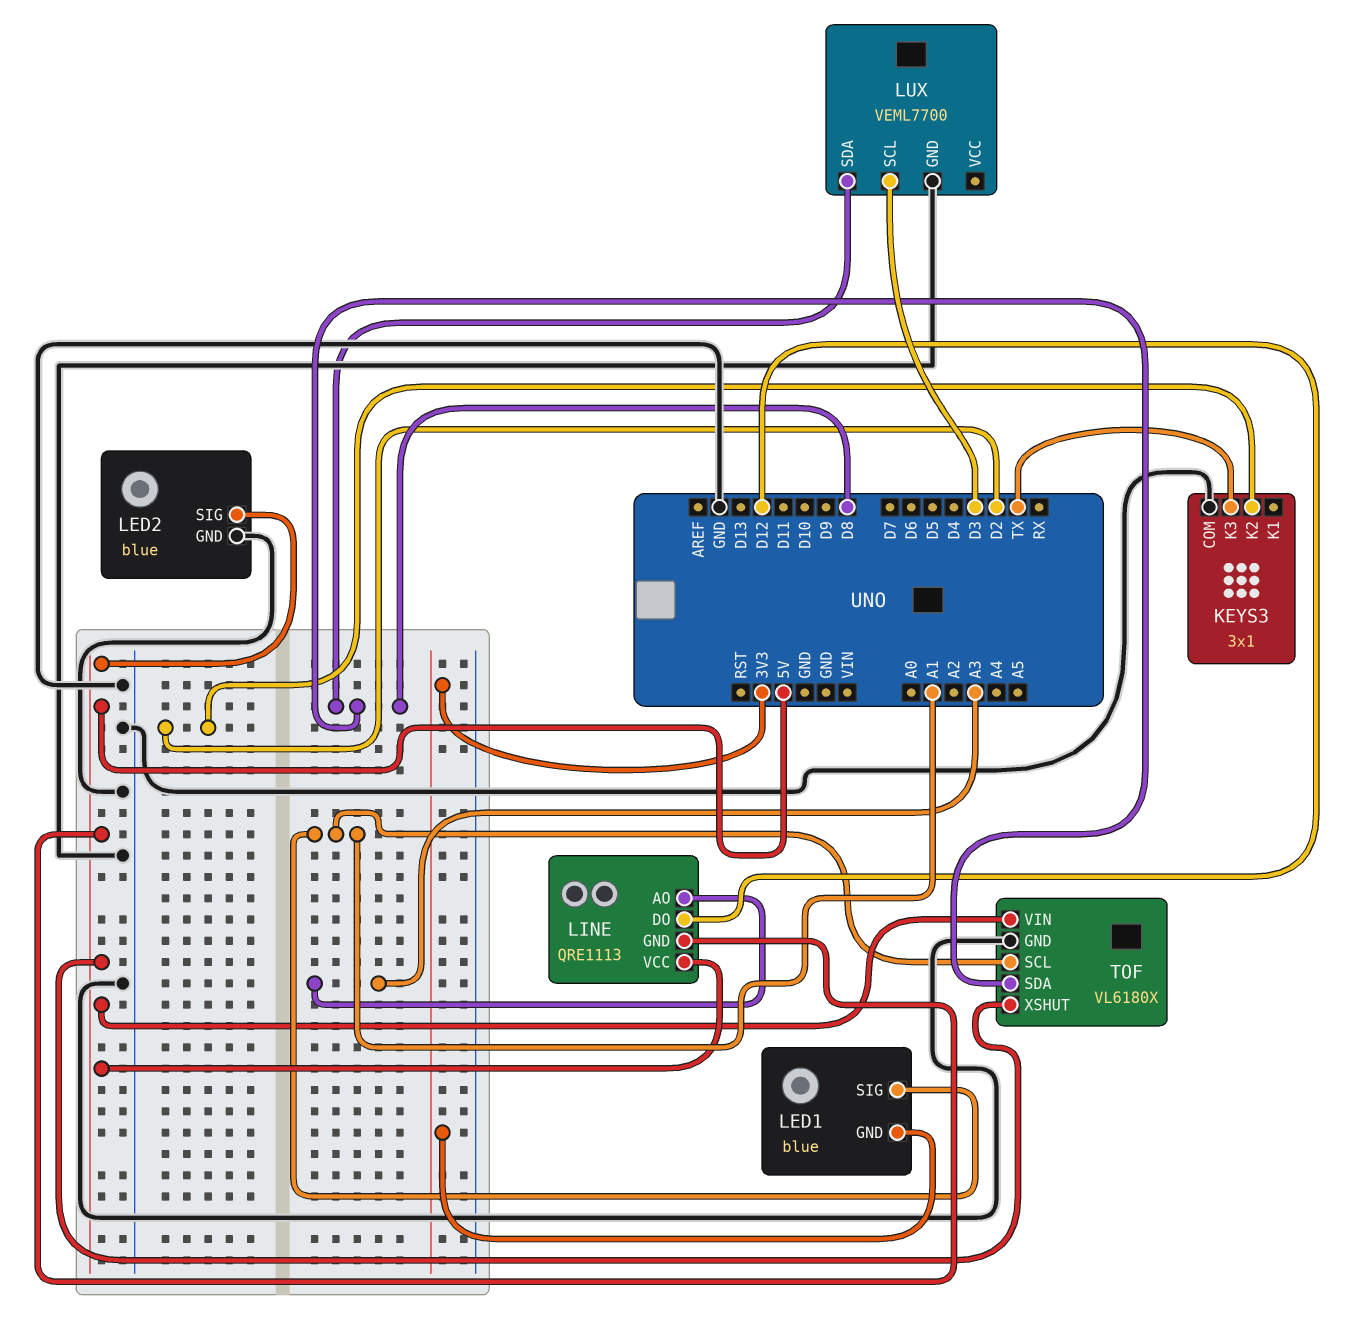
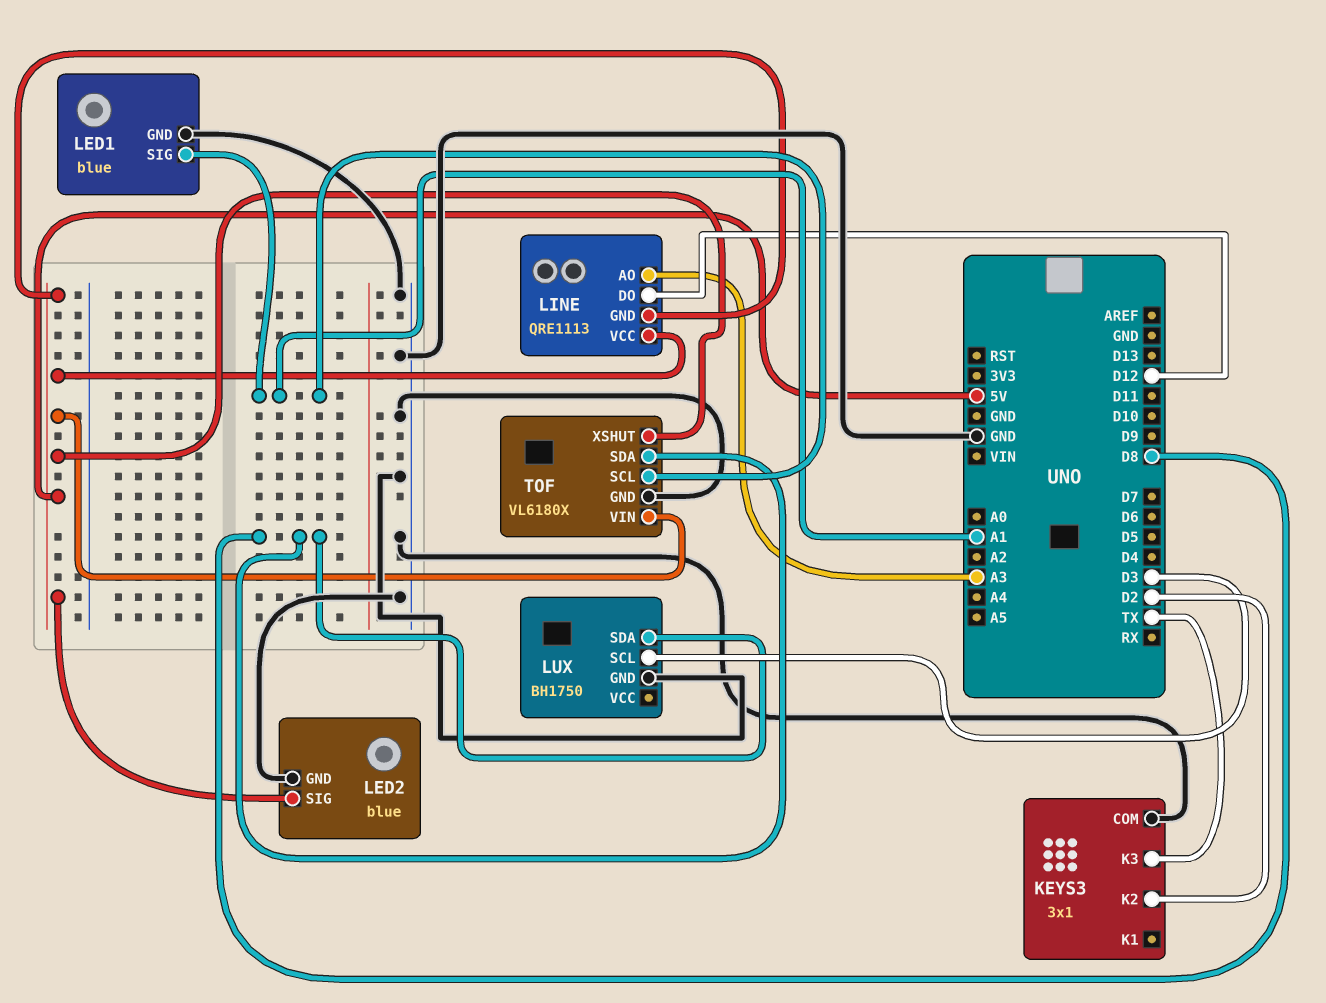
LED1 pin GND: 3V3 -> GND
LUX: VEML7700 -> BH1750

